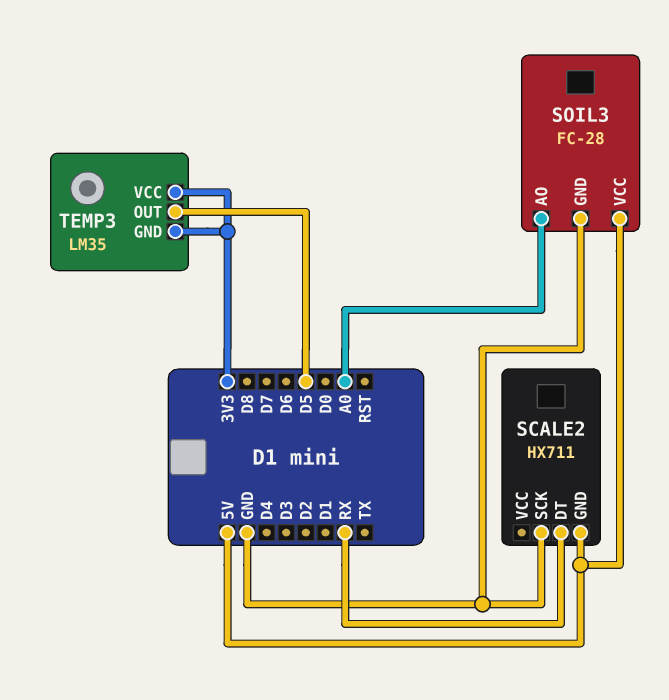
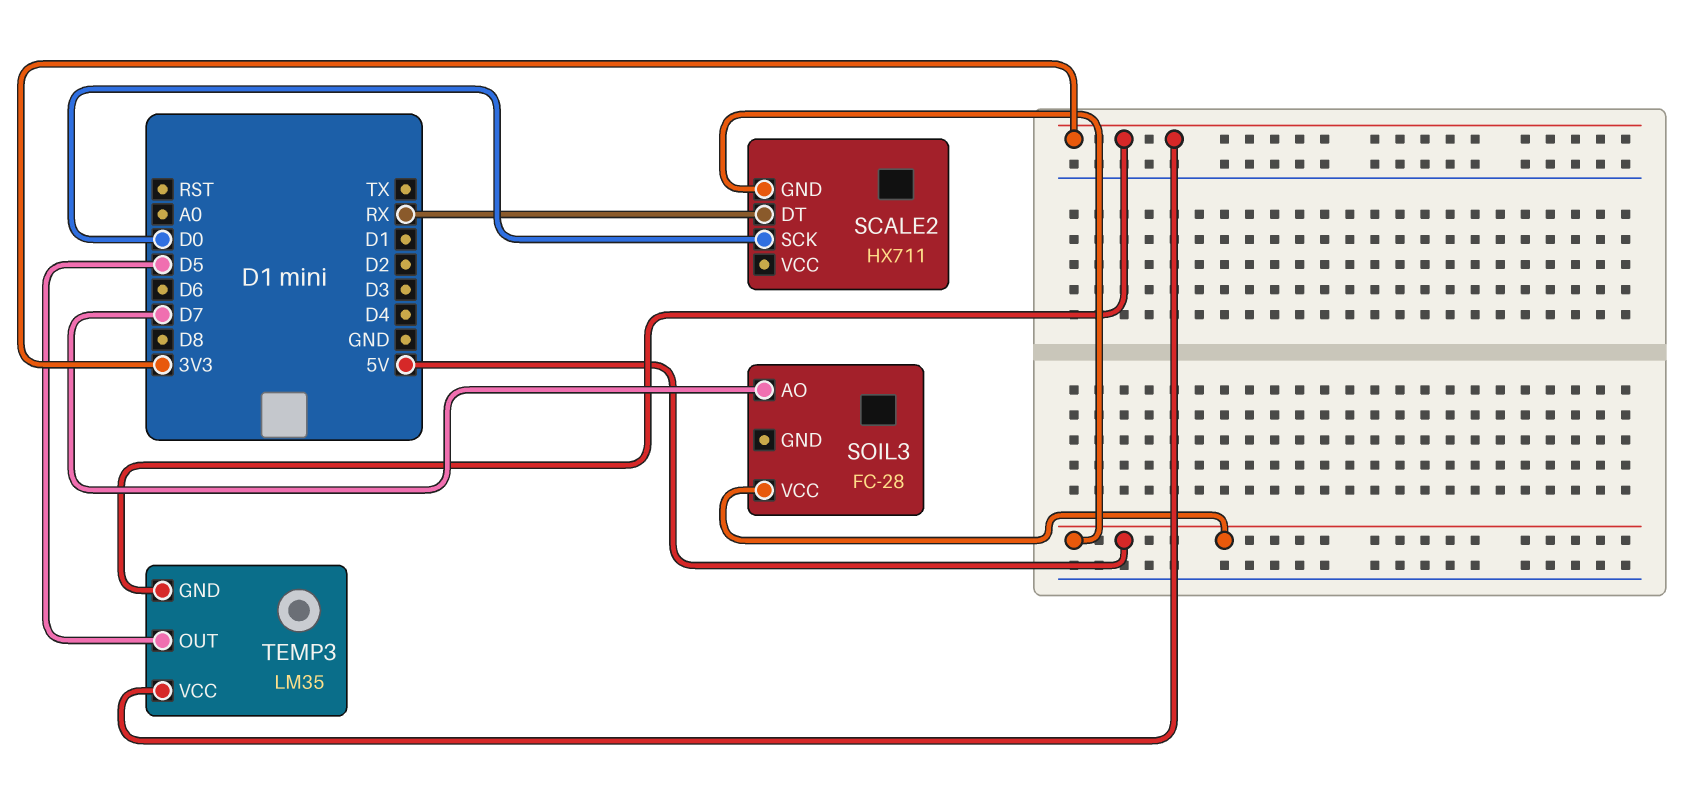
SCALE2 pin SCK: GND -> D0
SOIL3 pin AO: A0 -> D7
SOIL3 pin GND: GND -> none

